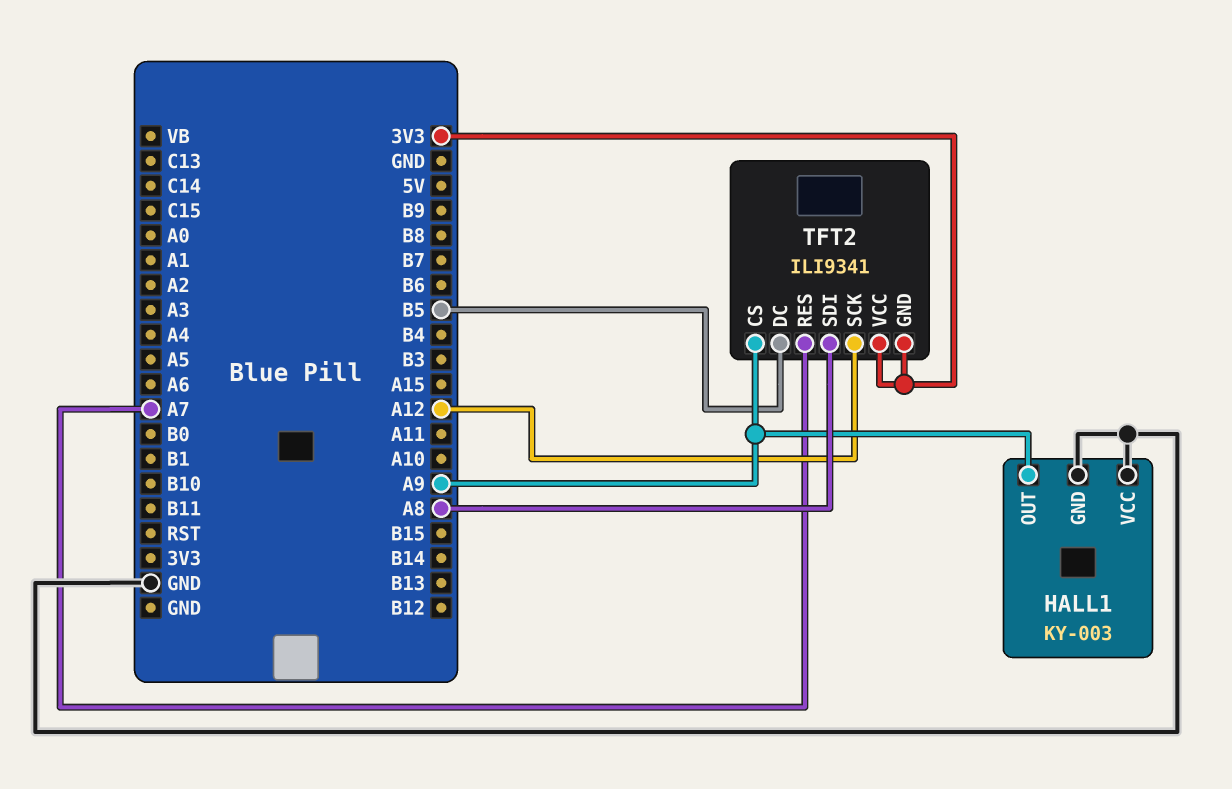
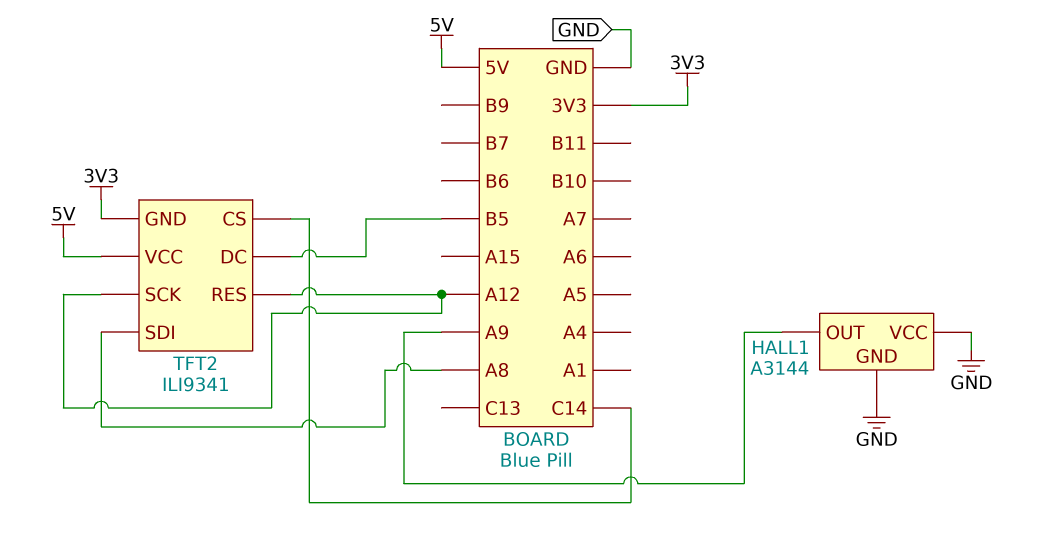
HALL1: KY-003 -> A3144
TFT2 pin CS: A9 -> C14
TFT2 pin RES: A7 -> A12
TFT2 pin VCC: 3V3 -> 5V

